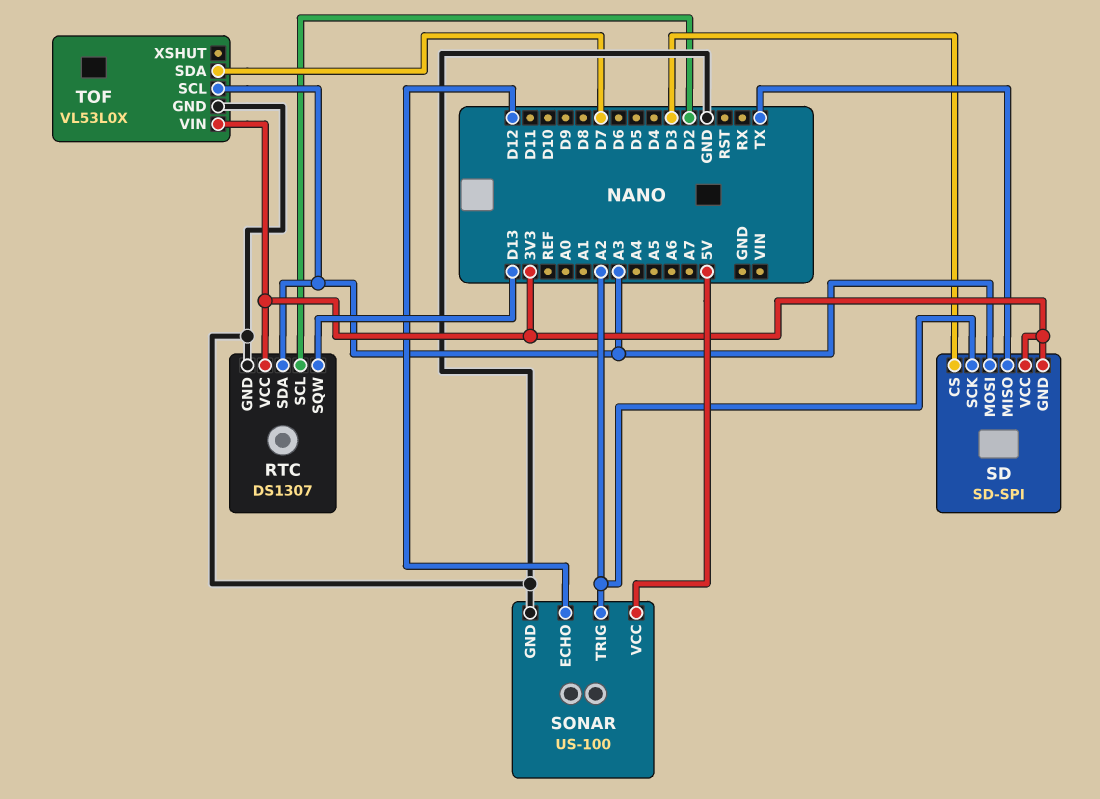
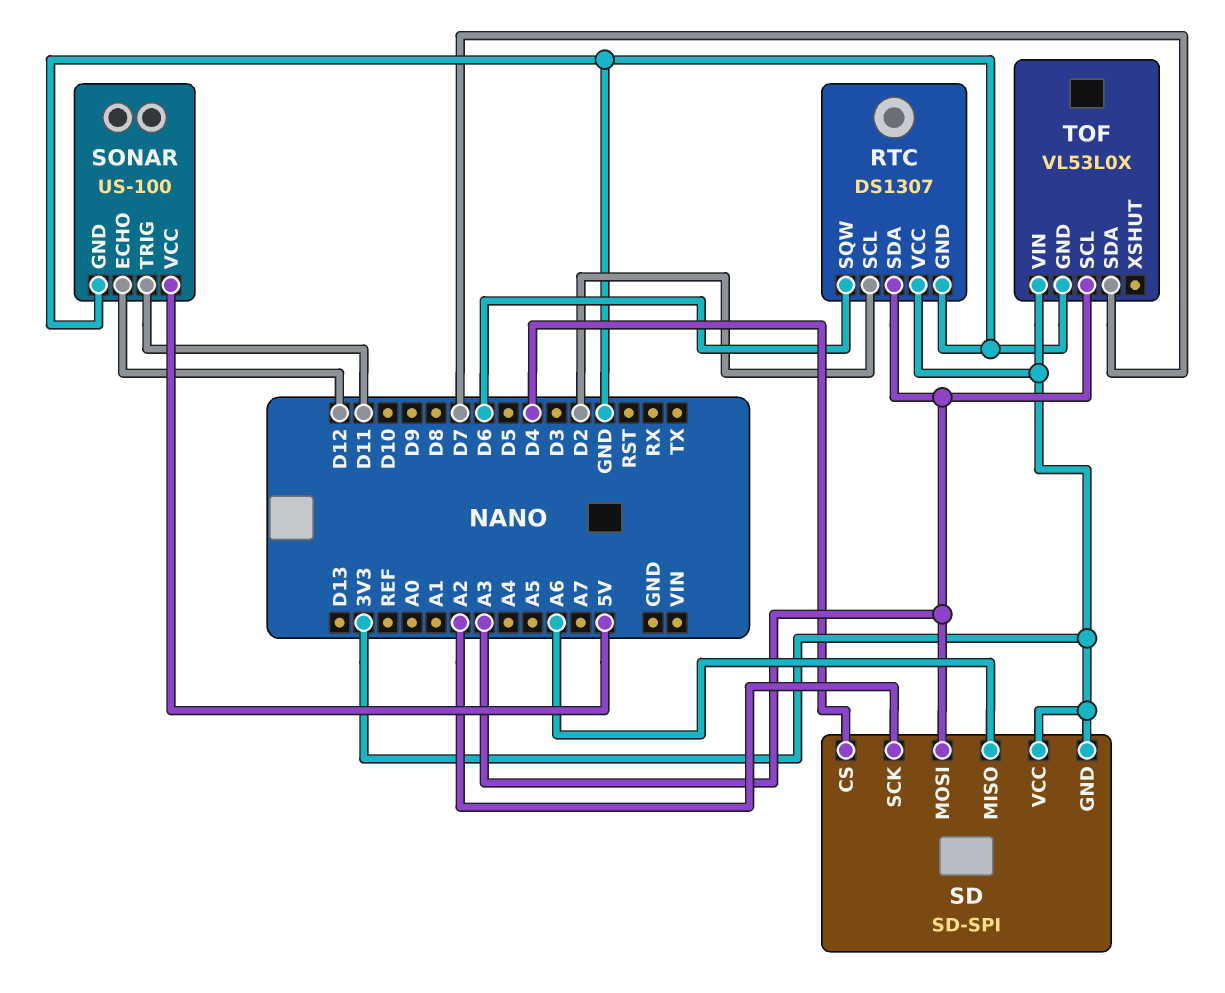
RTC pin SQW: D13 -> D6
SD pin CS: D3 -> D4
SD pin MISO: TX -> A6
SONAR pin TRIG: A2 -> D11

